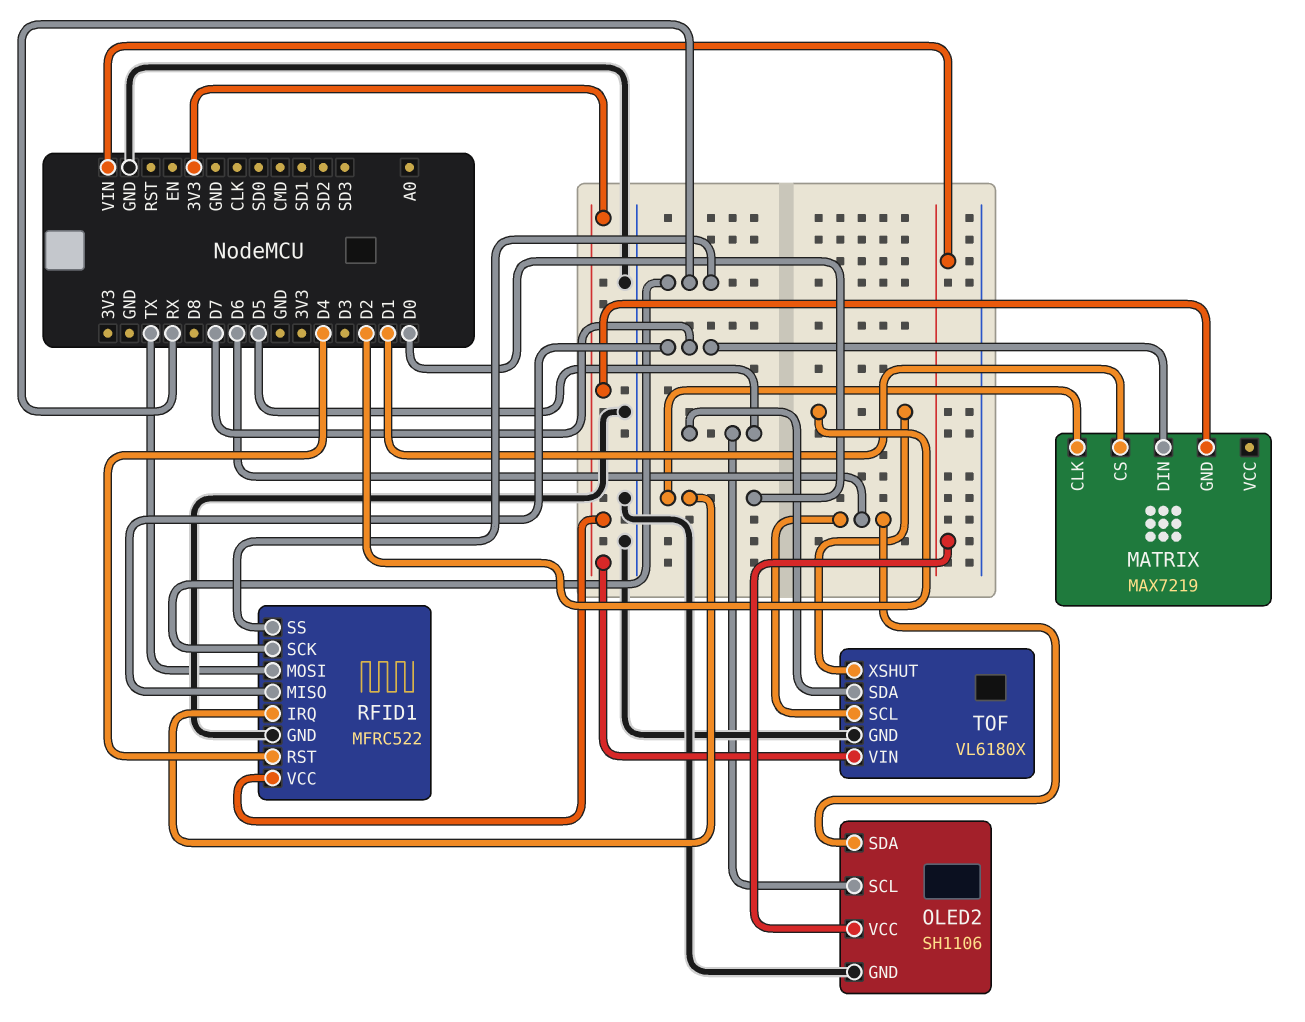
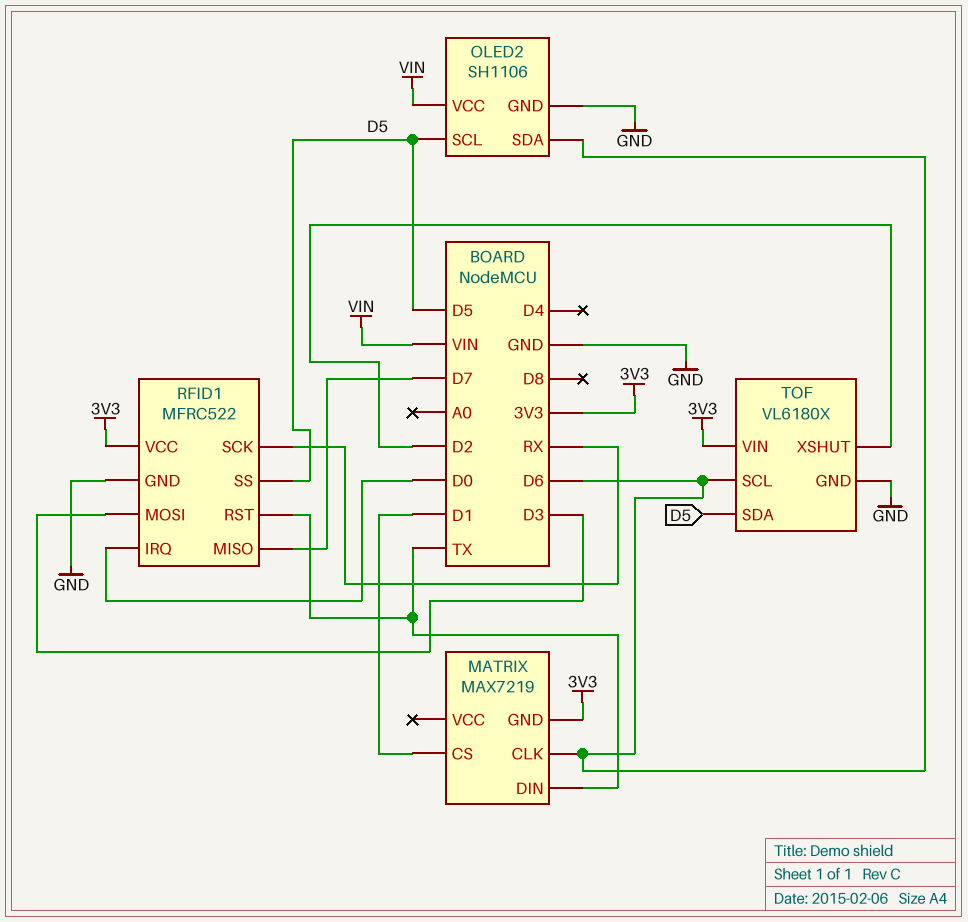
MATRIX pin CLK: D0 -> D6
MATRIX pin DIN: D7 -> TX
RFID1 pin MOSI: TX -> D3
RFID1 pin RST: D4 -> TX
RFID1 pin SS: RX -> D5

